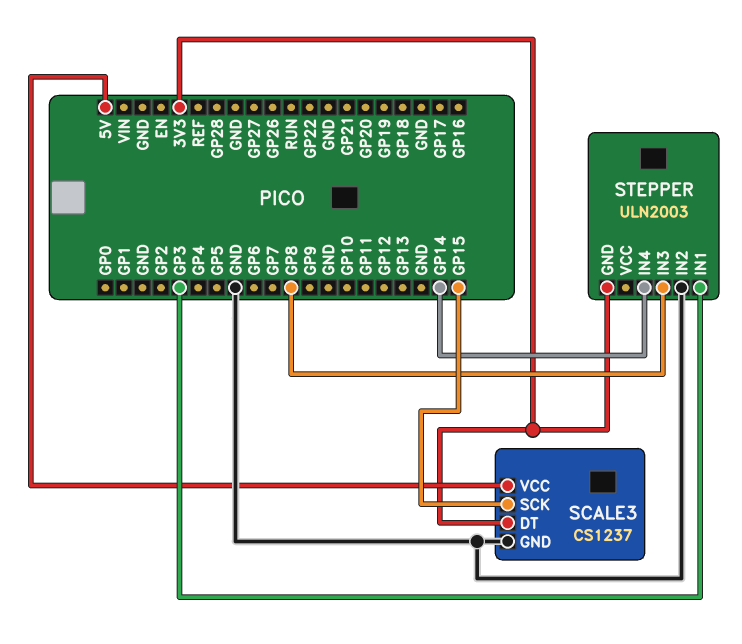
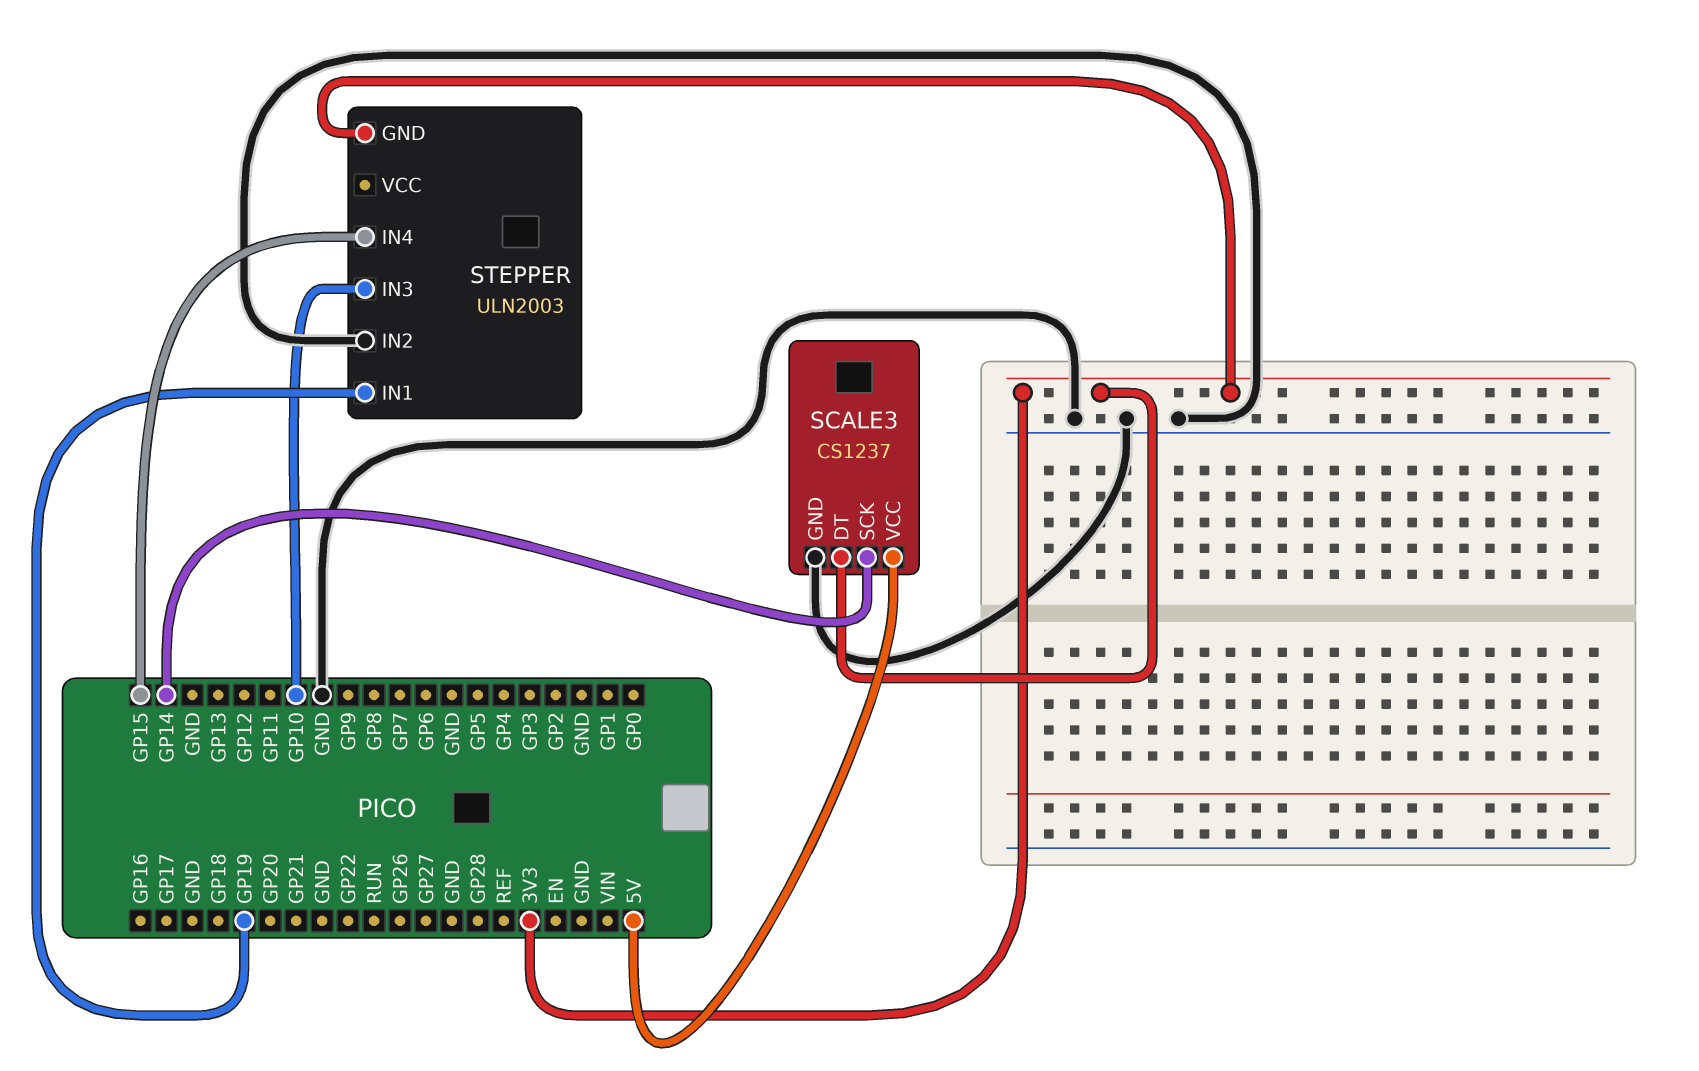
SCALE3 pin SCK: GP15 -> GP14
STEPPER pin IN1: GP3 -> GP19
STEPPER pin IN3: GP8 -> GP10
STEPPER pin IN4: GP14 -> GP15

